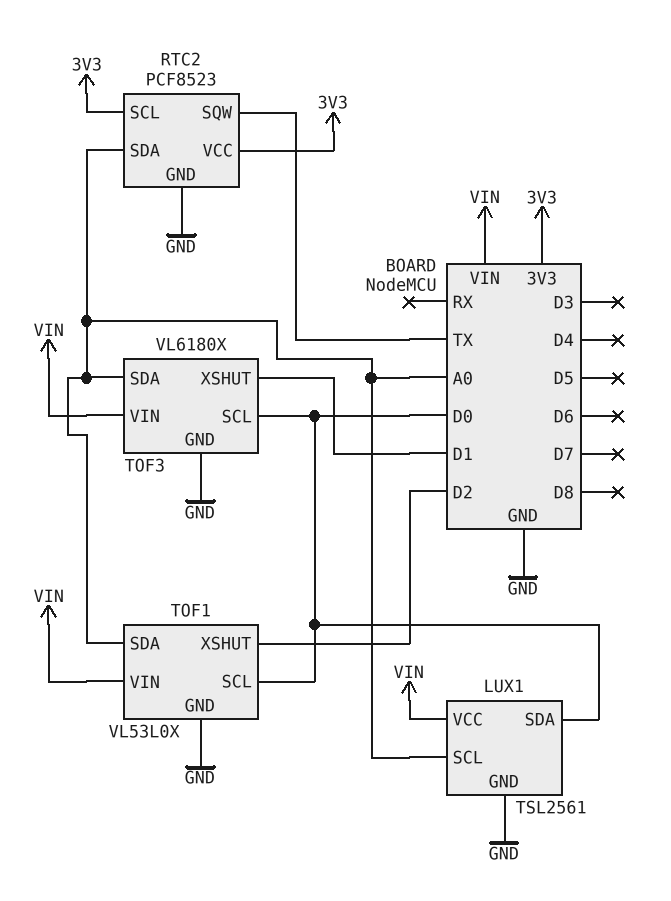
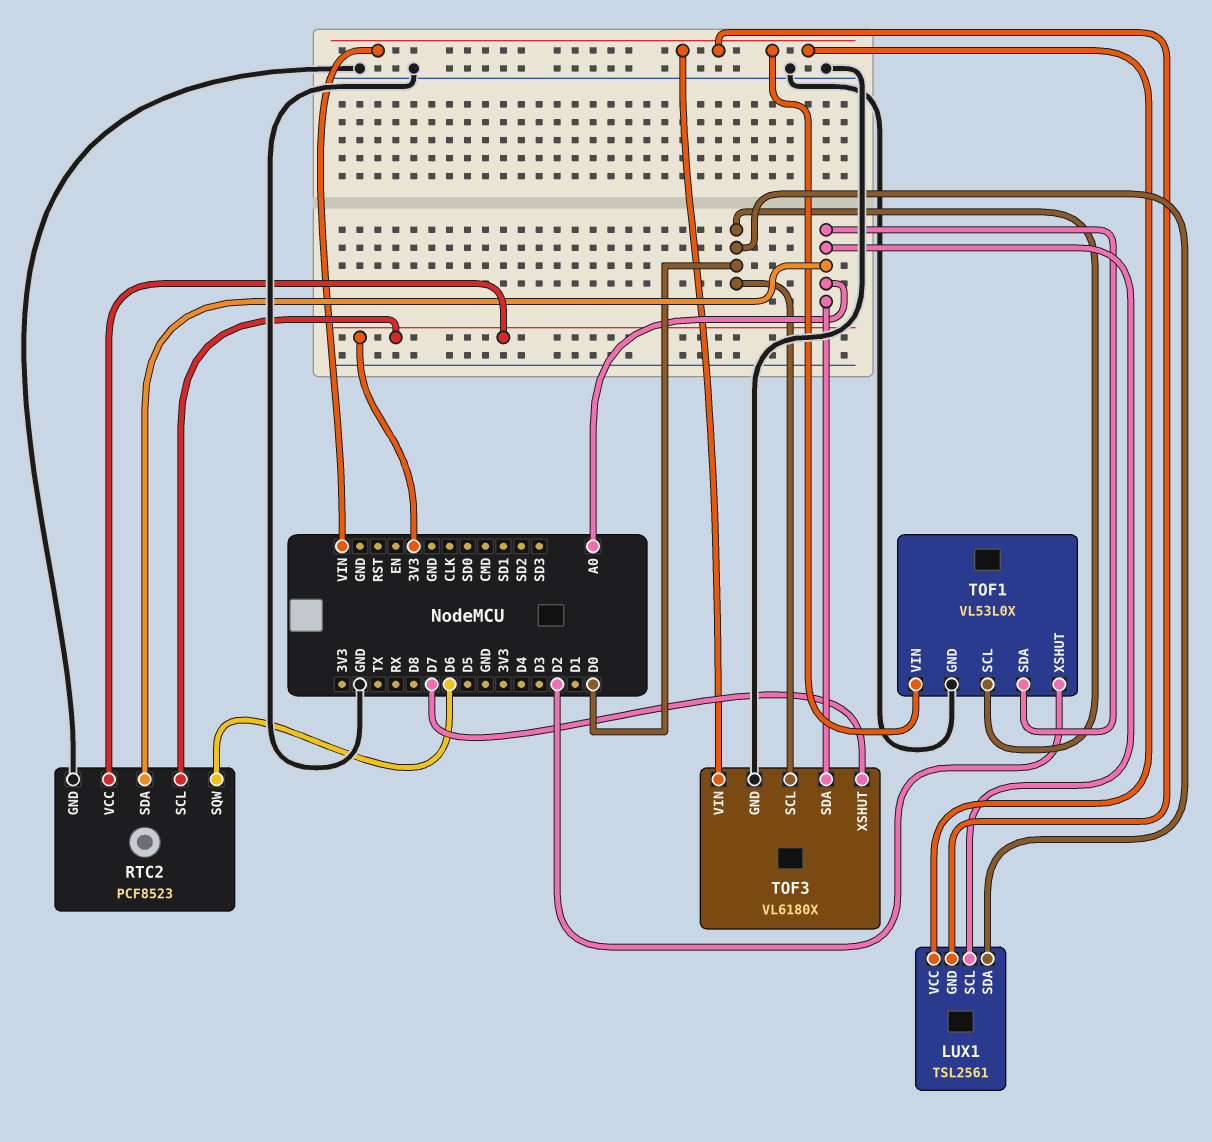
LUX1 pin GND: GND -> VIN
RTC2 pin SQW: TX -> D6
TOF3 pin XSHUT: D1 -> D7

